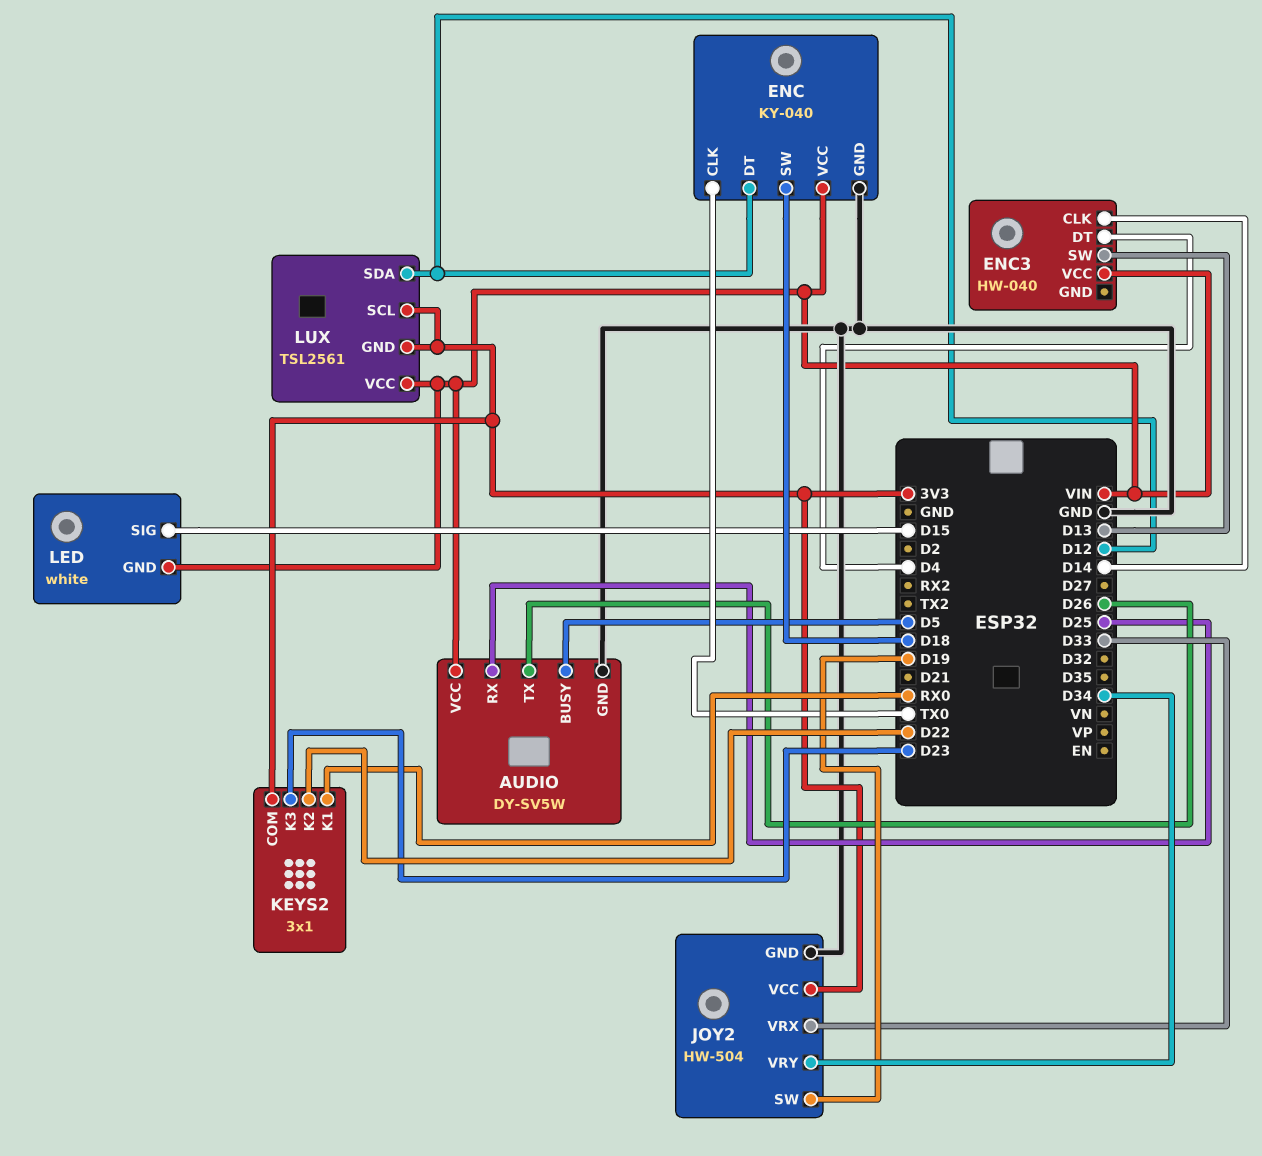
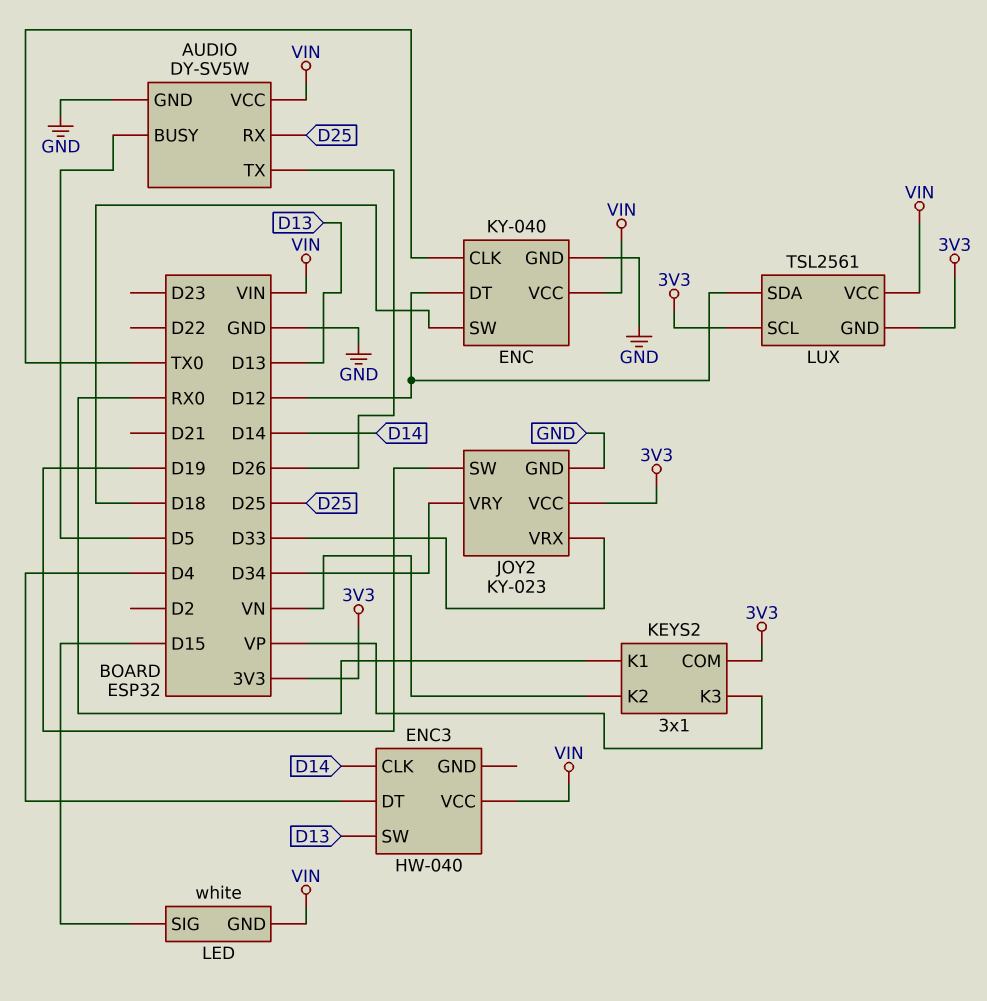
JOY2: HW-504 -> KY-023
KEYS2 pin K2: D22 -> VN
KEYS2 pin K3: D23 -> VP

